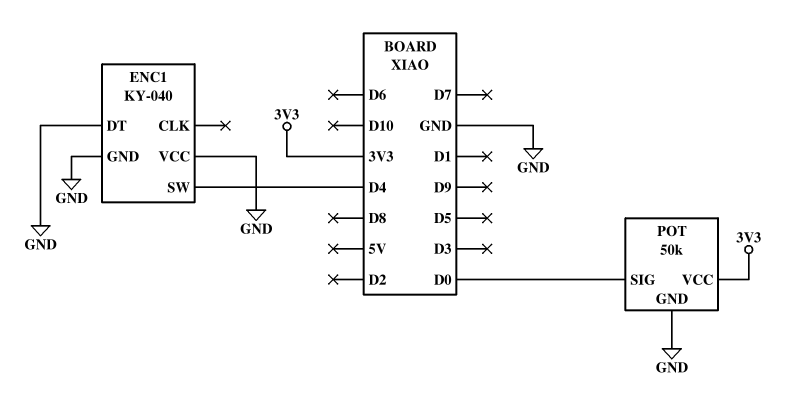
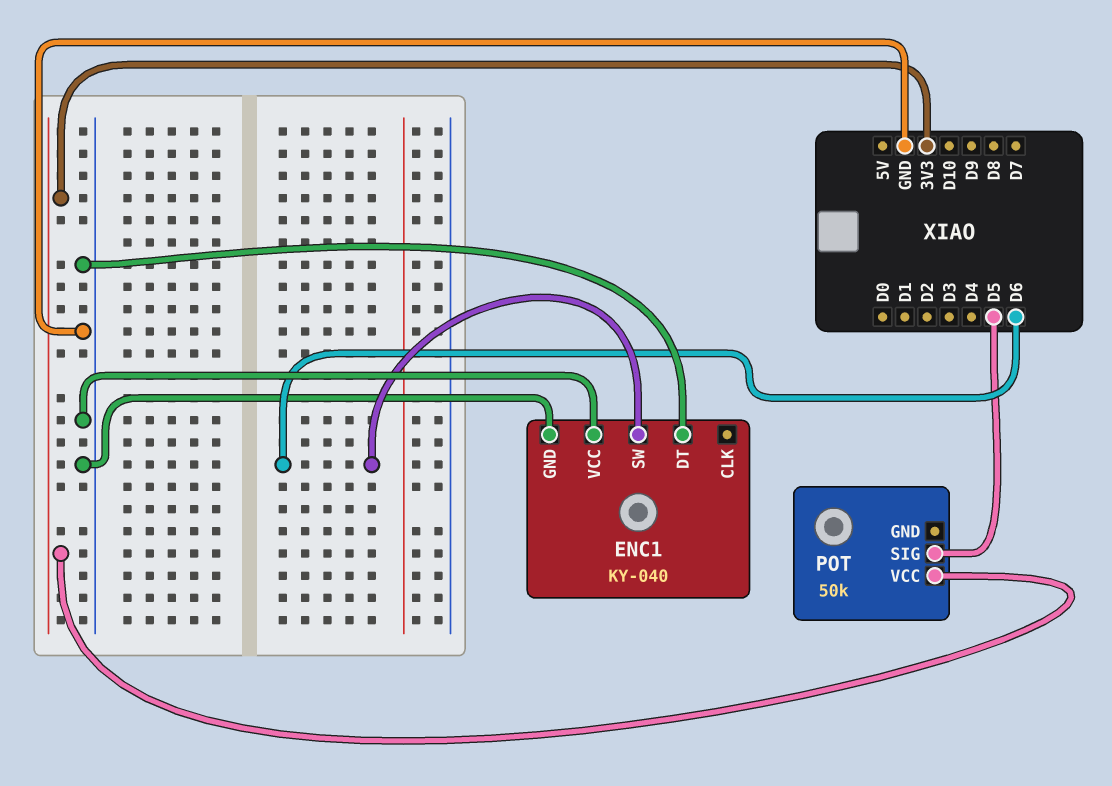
ENC1 pin SW: D4 -> D6
POT pin GND: GND -> none
POT pin SIG: D0 -> D5

